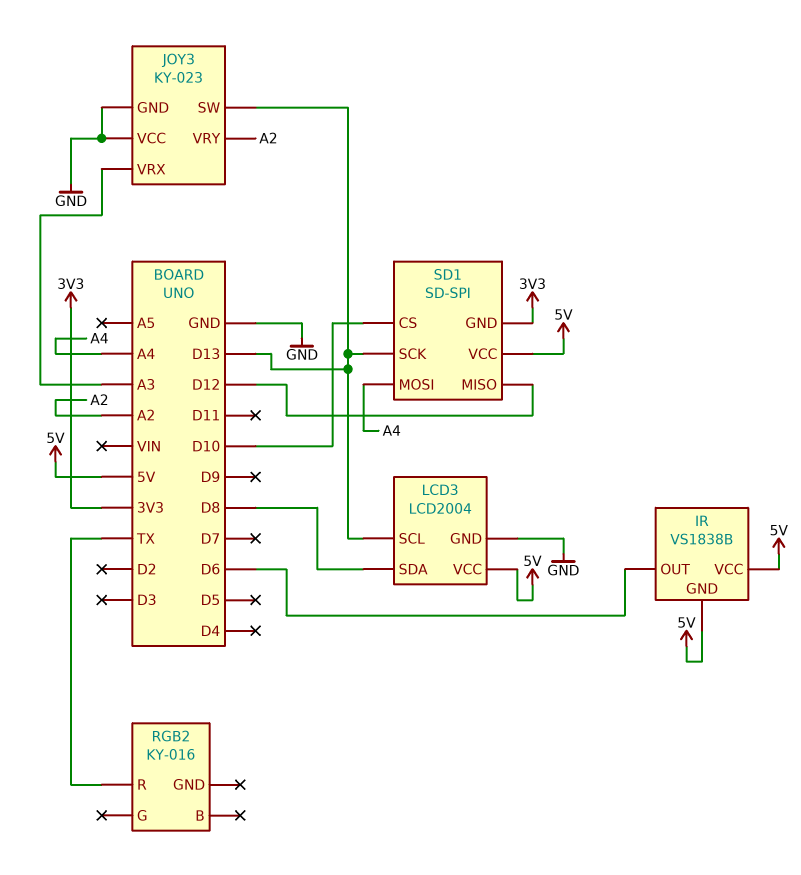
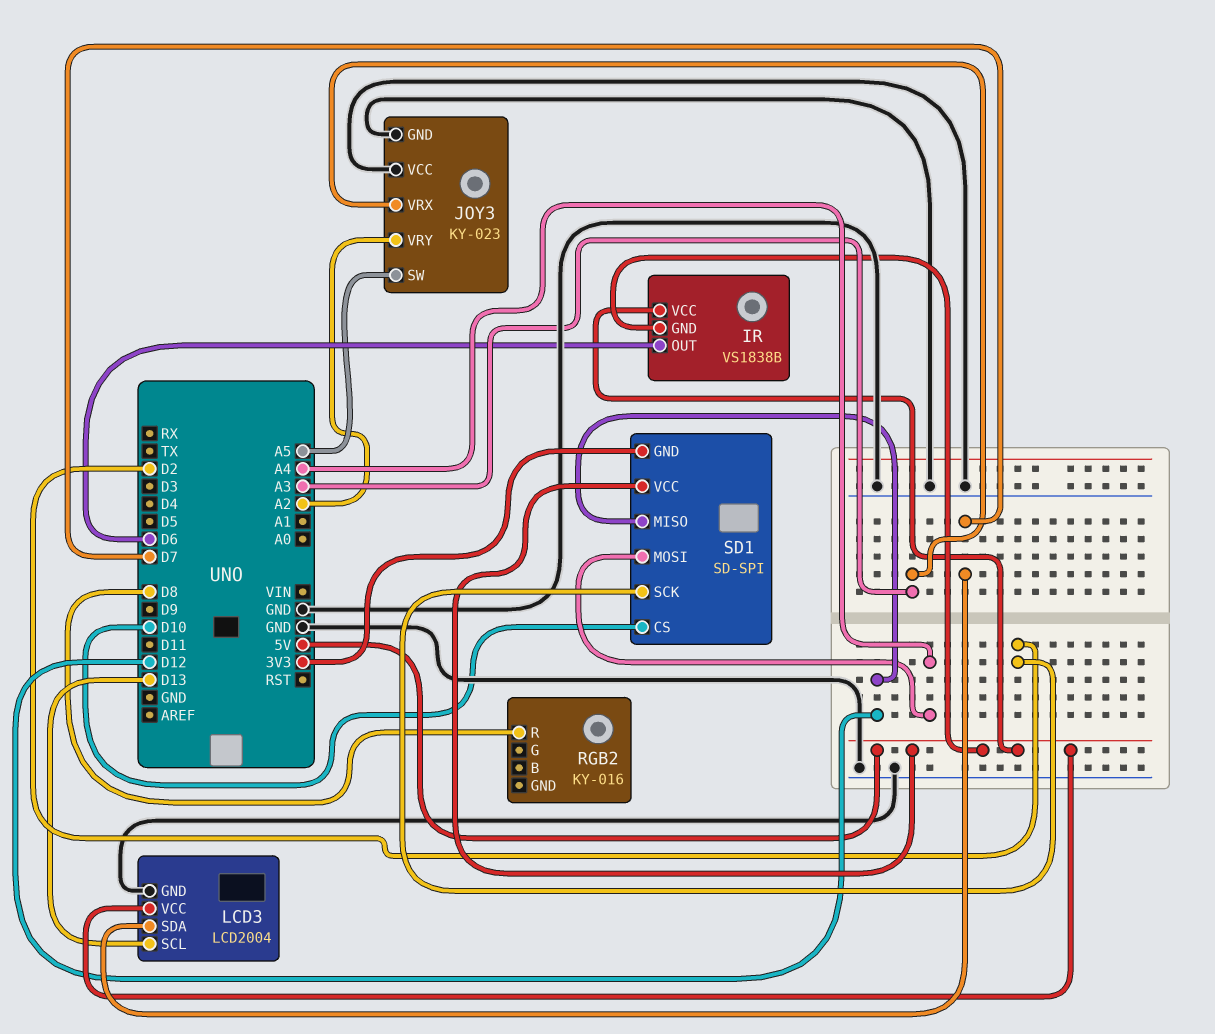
JOY3 pin SW: D13 -> A5
LCD3 pin SDA: D8 -> D7
RGB2 pin R: TX -> D8
SD1 pin SCK: D13 -> D2

